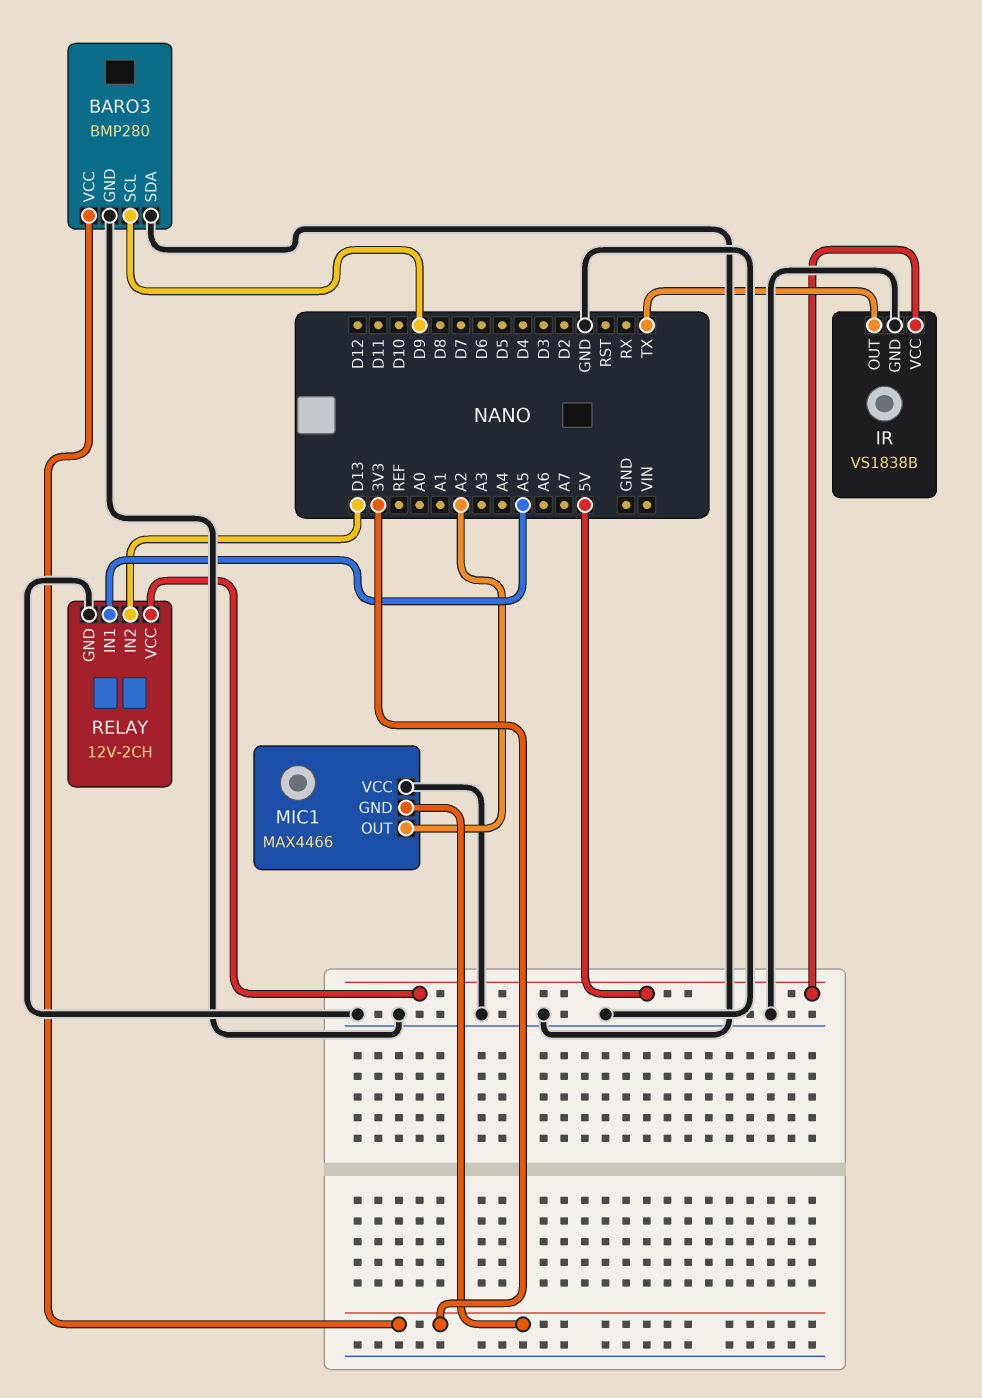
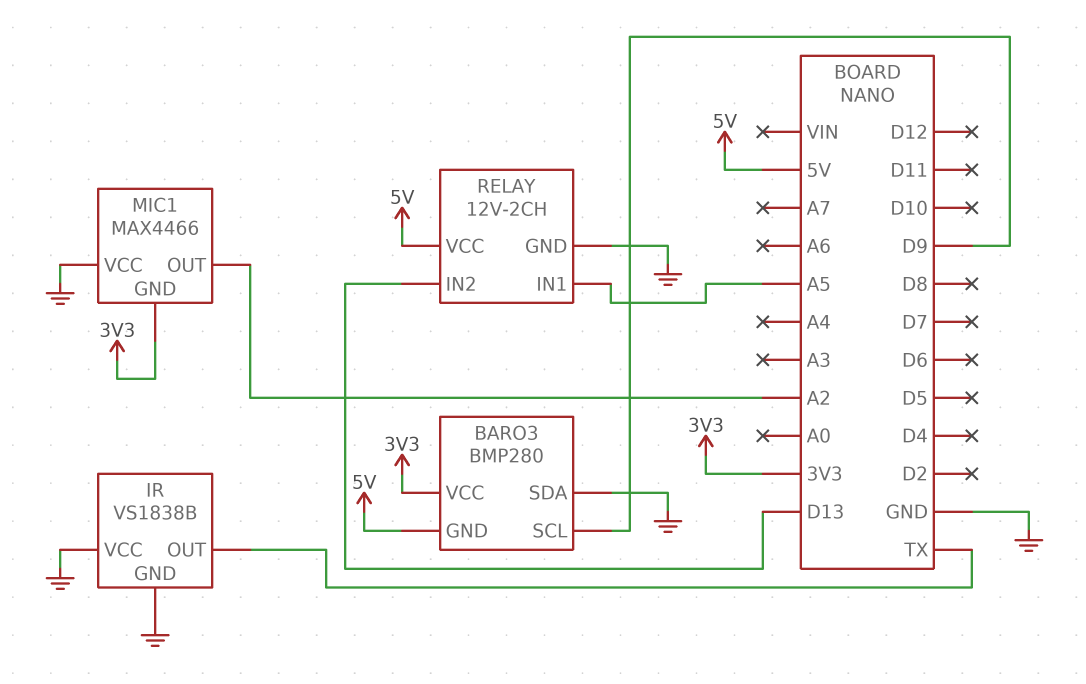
BARO3 pin GND: GND -> 5V
IR pin VCC: 5V -> GND

